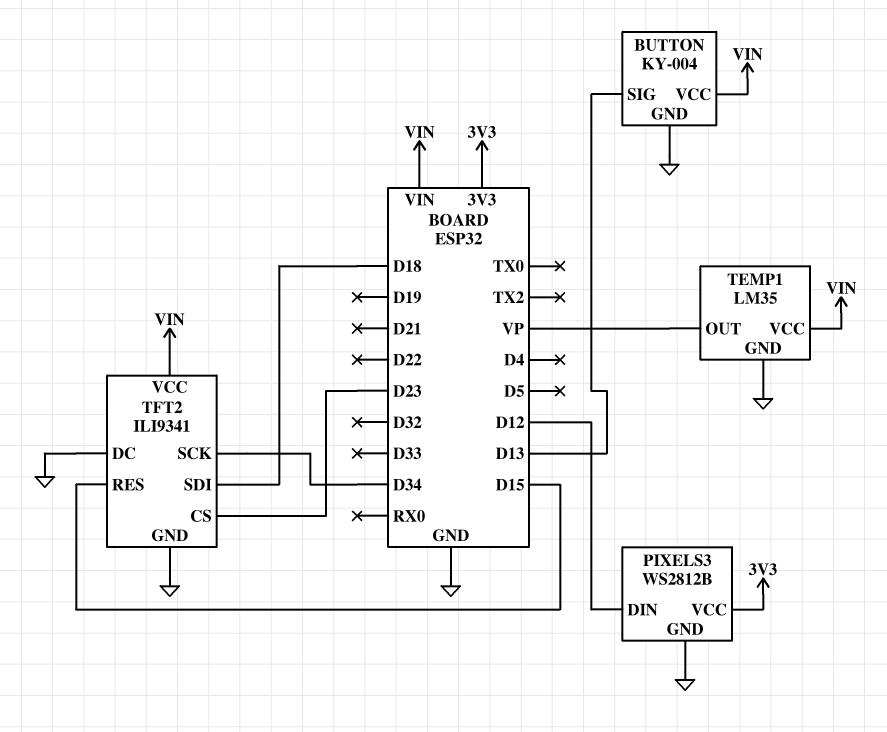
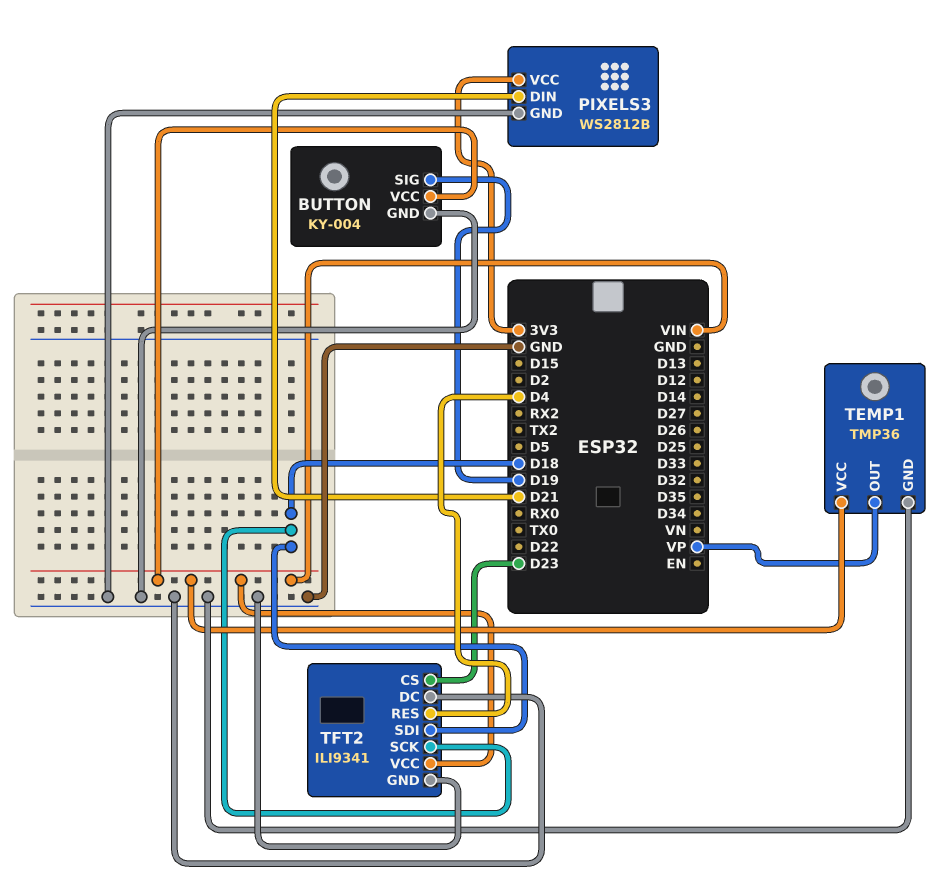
BUTTON pin SIG: D13 -> D19
PIXELS3 pin DIN: D12 -> D21
TEMP1: LM35 -> TMP36
TFT2 pin RES: D15 -> D4
TFT2 pin SCK: D34 -> D18

